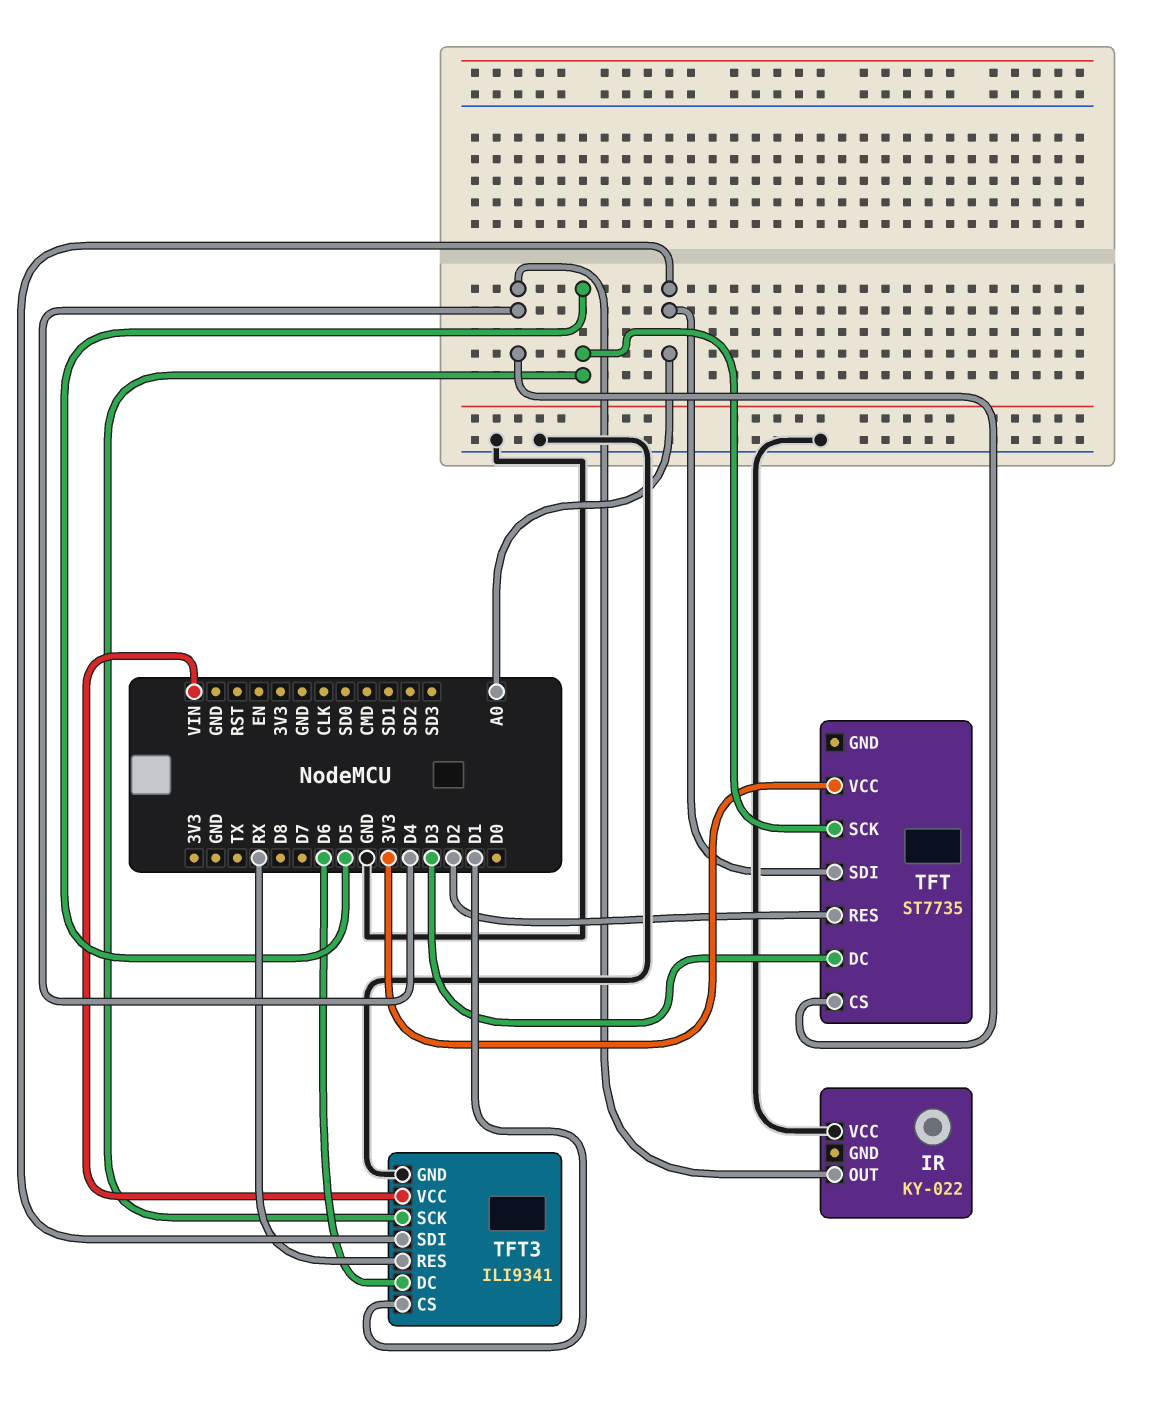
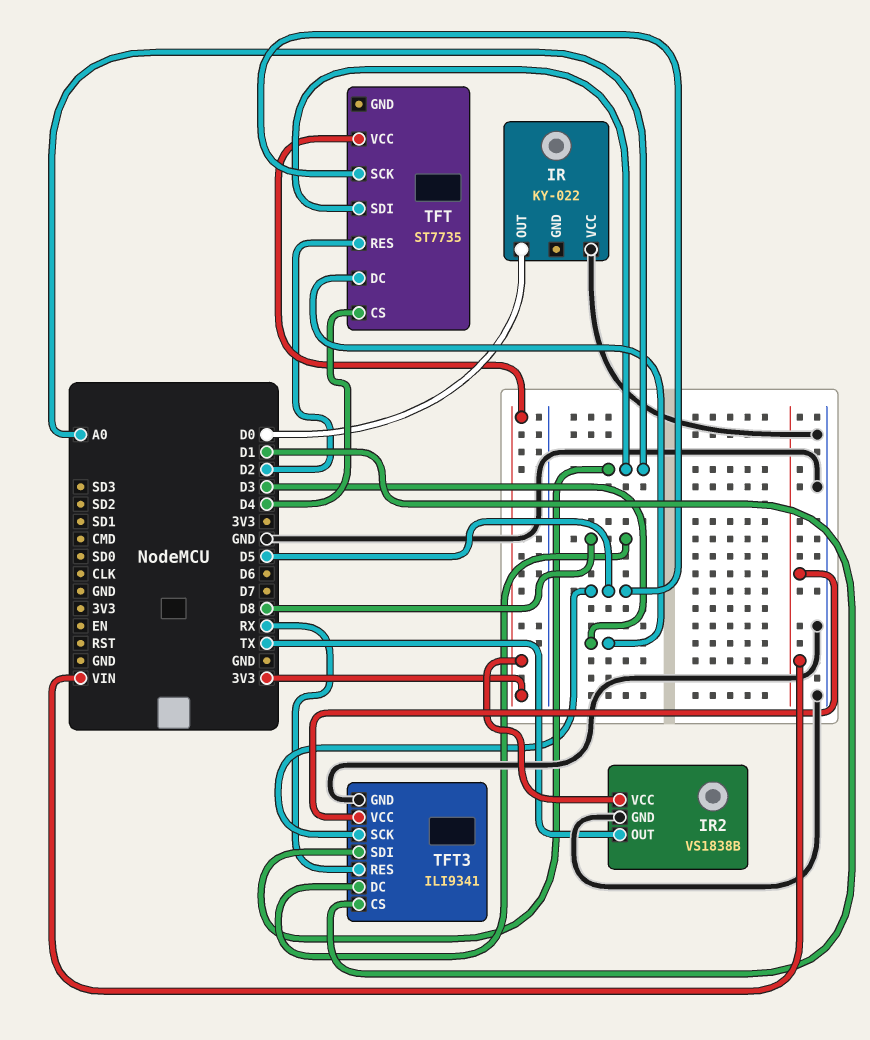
IR pin OUT: D4 -> D0
IR2: none -> VS1838B
IR2 pin GND: none -> GND
IR2 pin OUT: none -> TX
IR2 pin VCC: none -> 3V3
TFT3 pin DC: D6 -> D8

